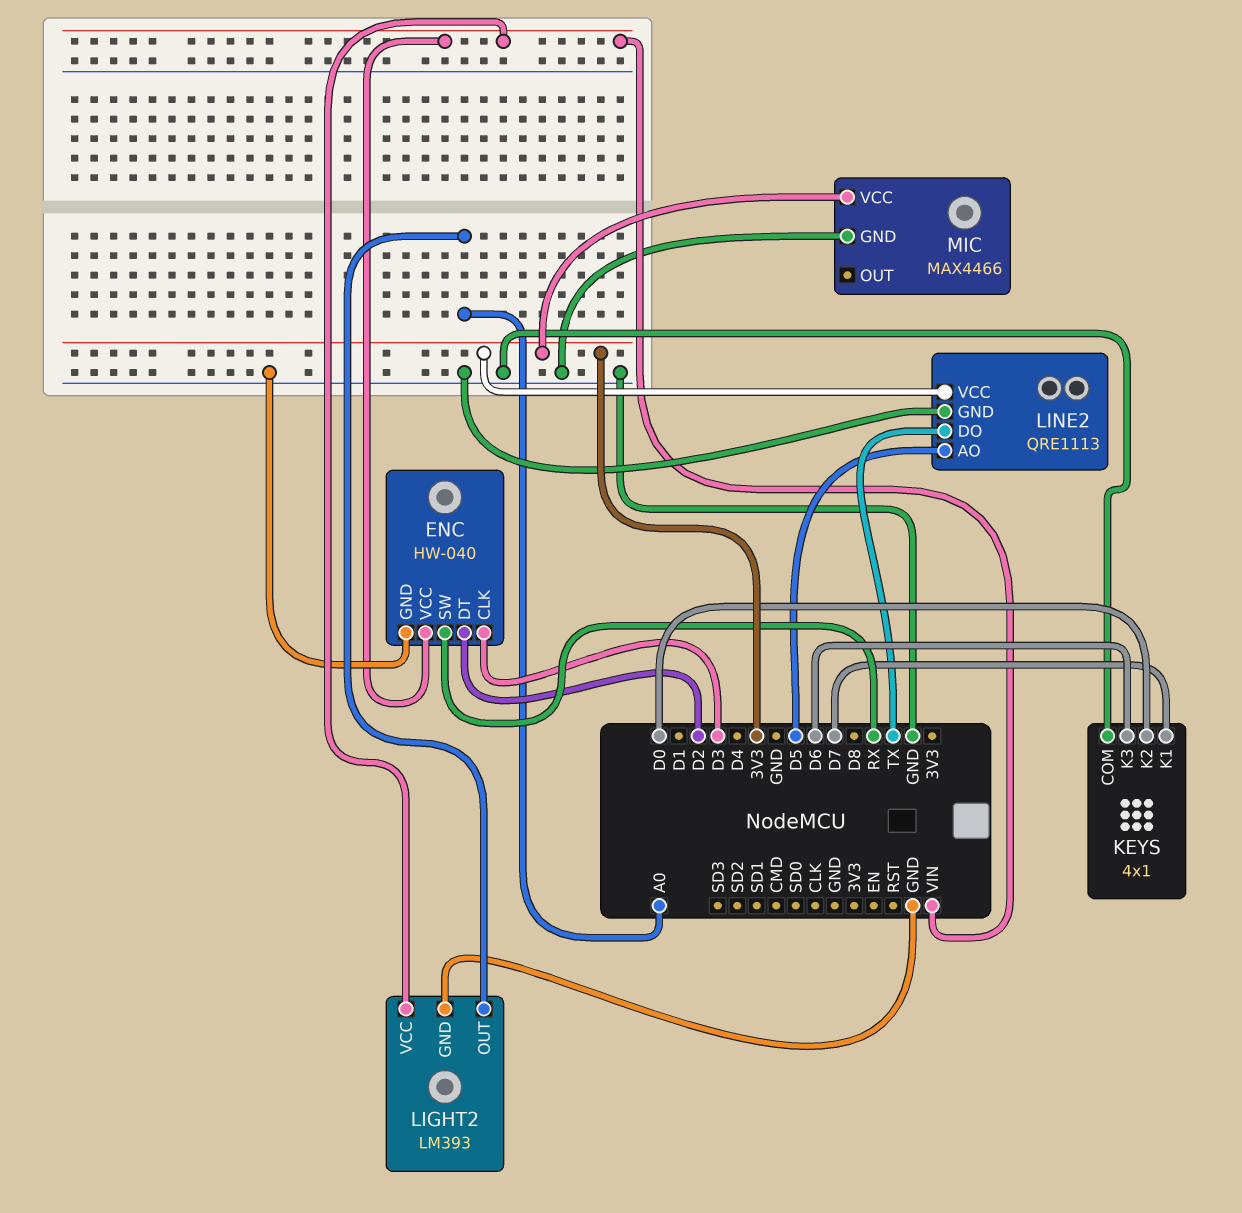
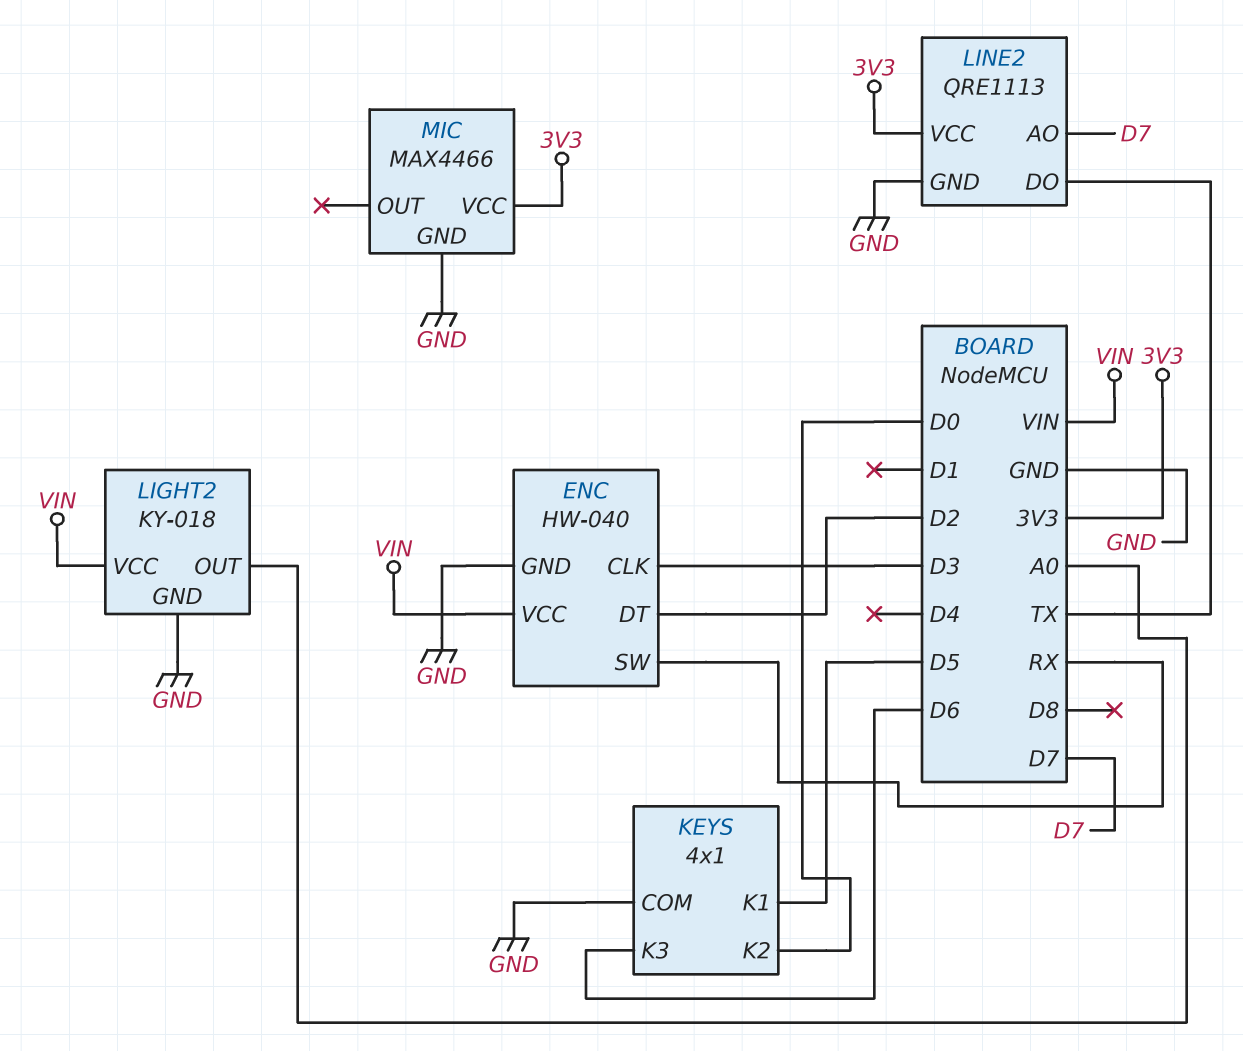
KEYS pin K1: D7 -> D5
LIGHT2: LM393 -> KY-018
LINE2 pin AO: D5 -> D7

